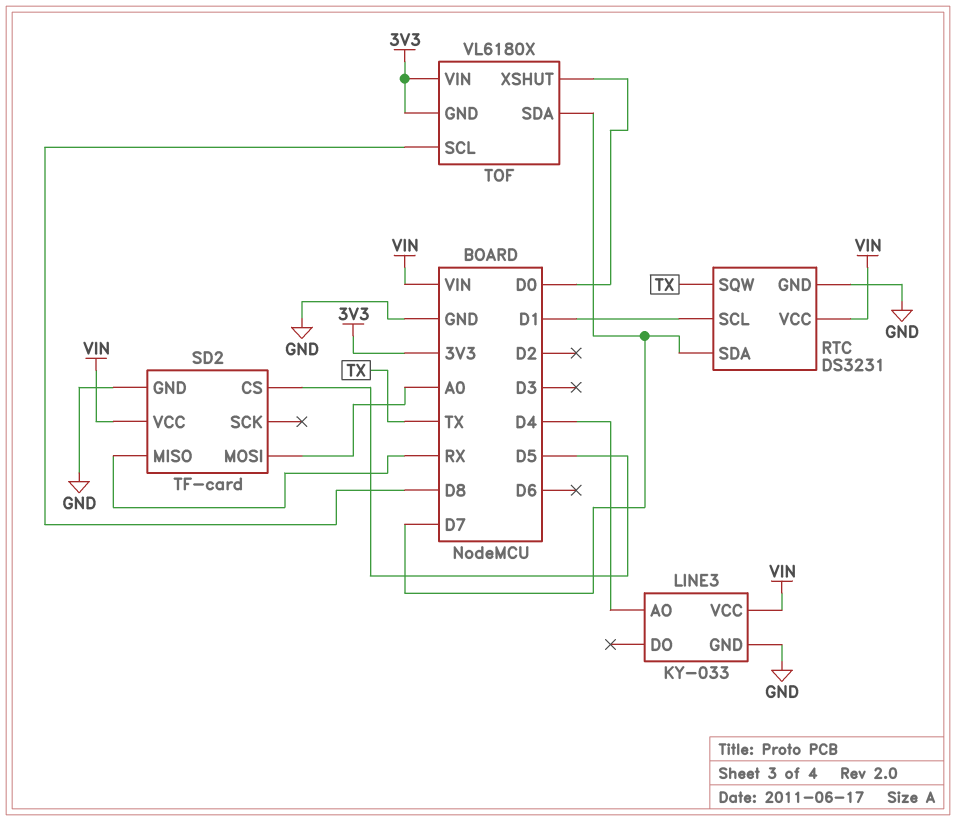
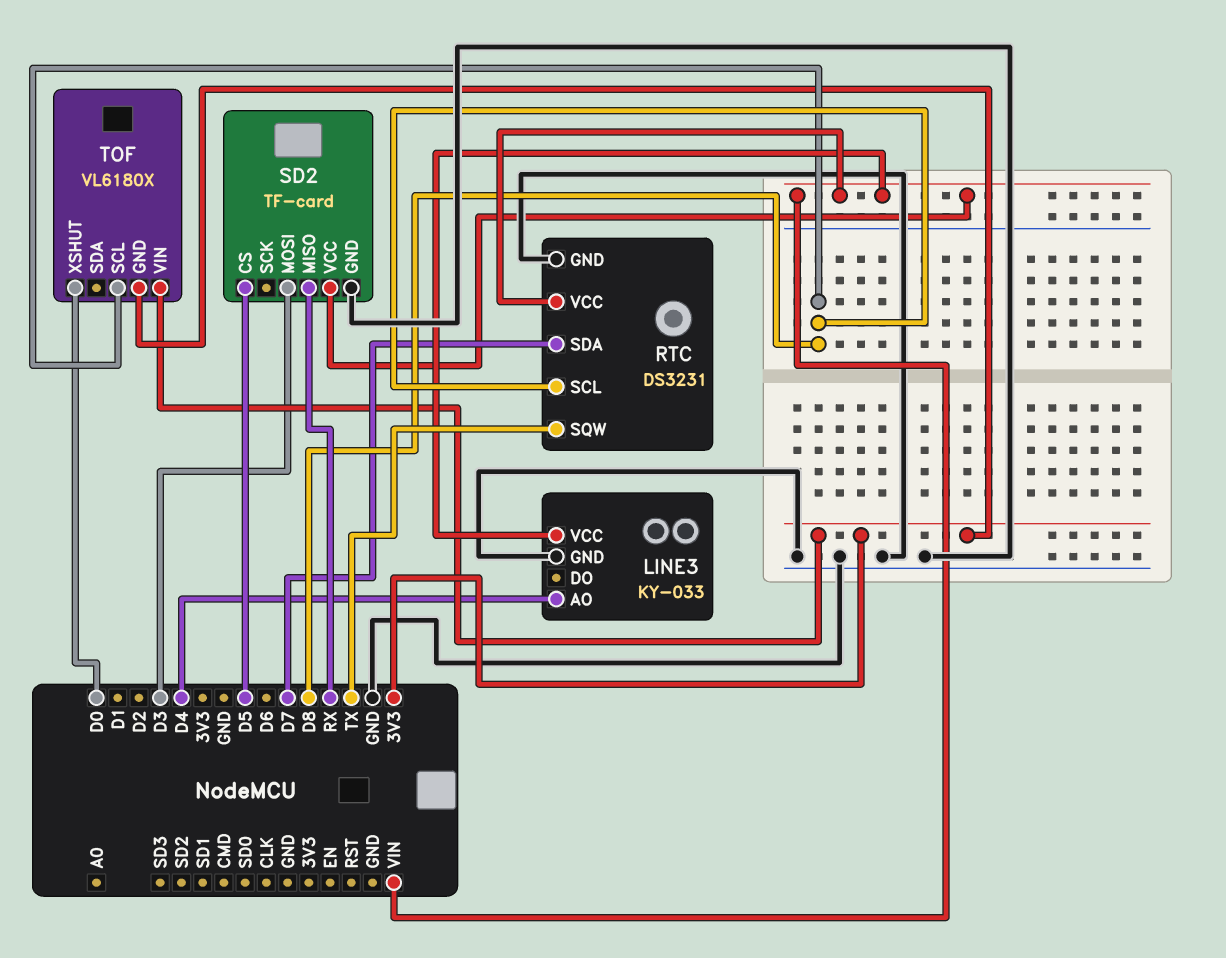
RTC pin SCL: D1 -> D8
SD2 pin MOSI: A0 -> D3
TOF pin SDA: D7 -> none

